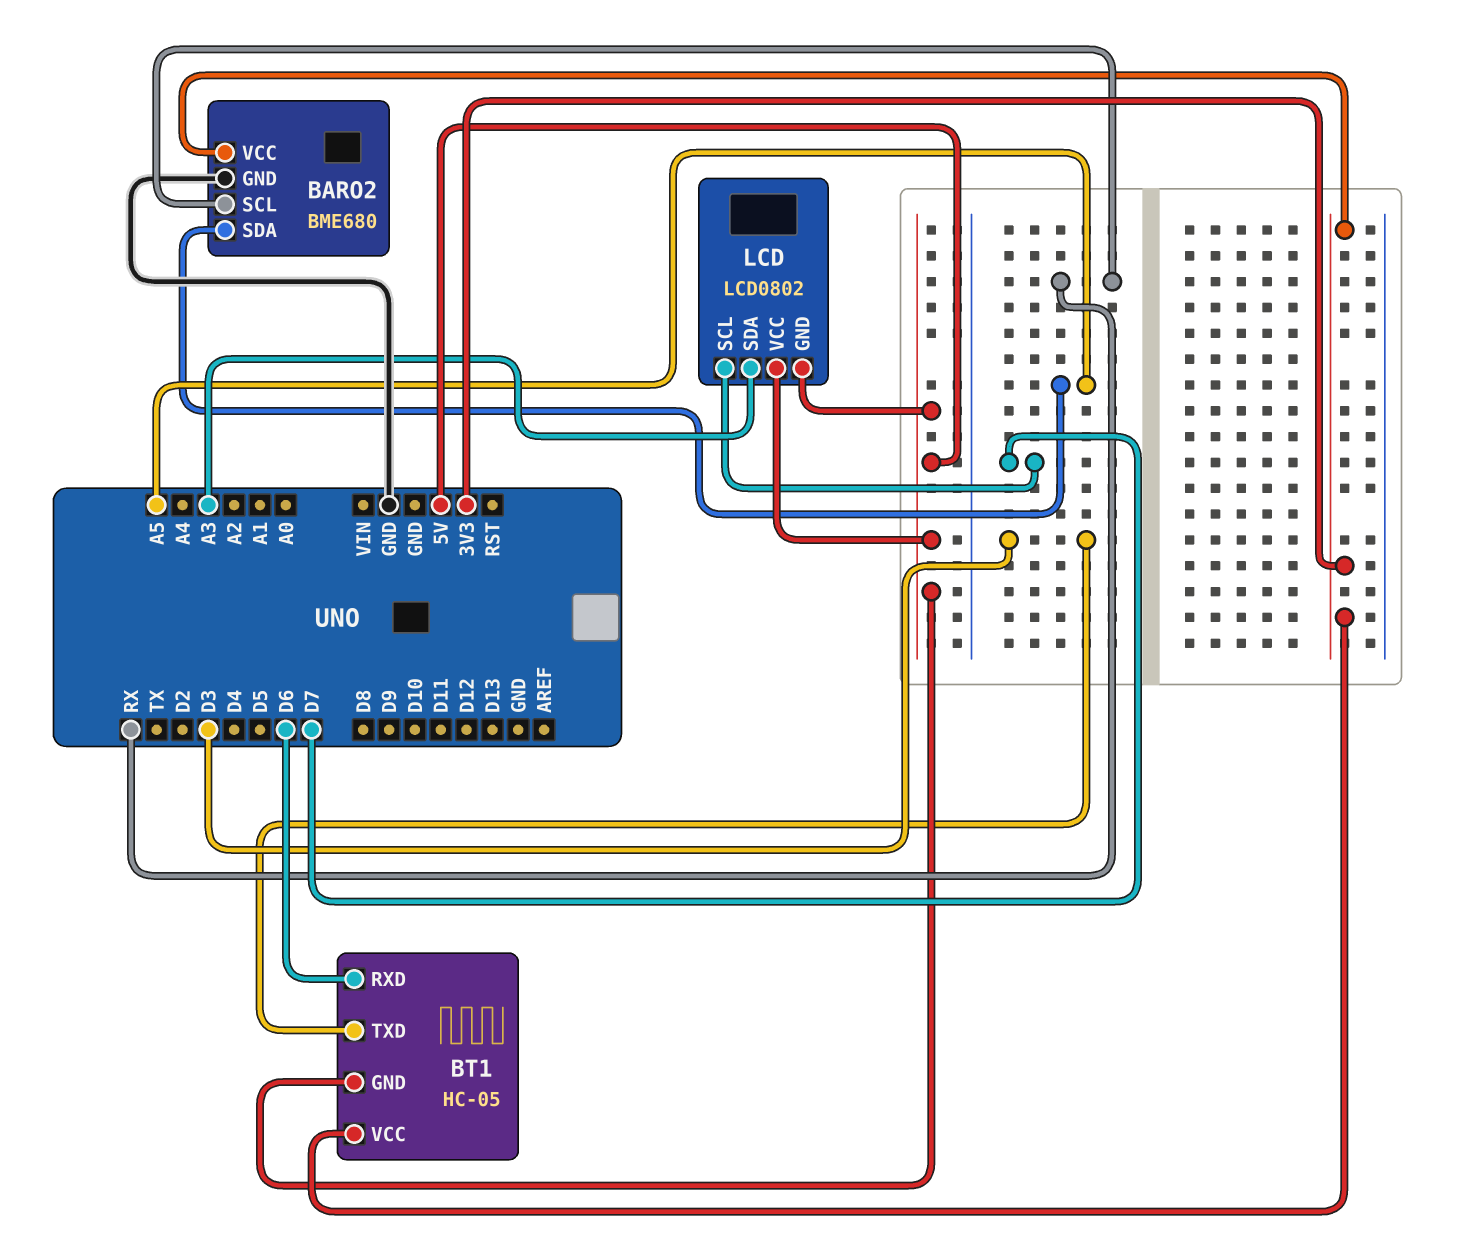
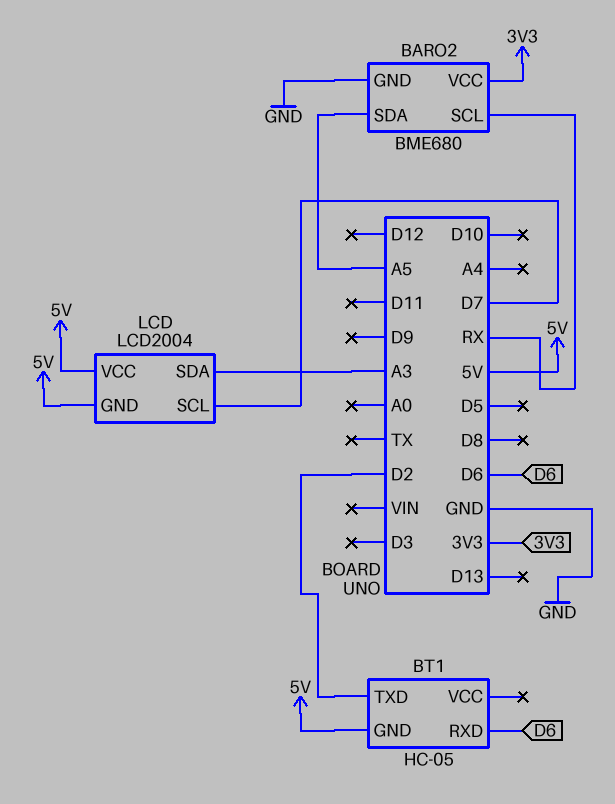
BT1 pin TXD: D3 -> D2
BT1 pin VCC: 3V3 -> none
LCD: LCD0802 -> LCD2004

